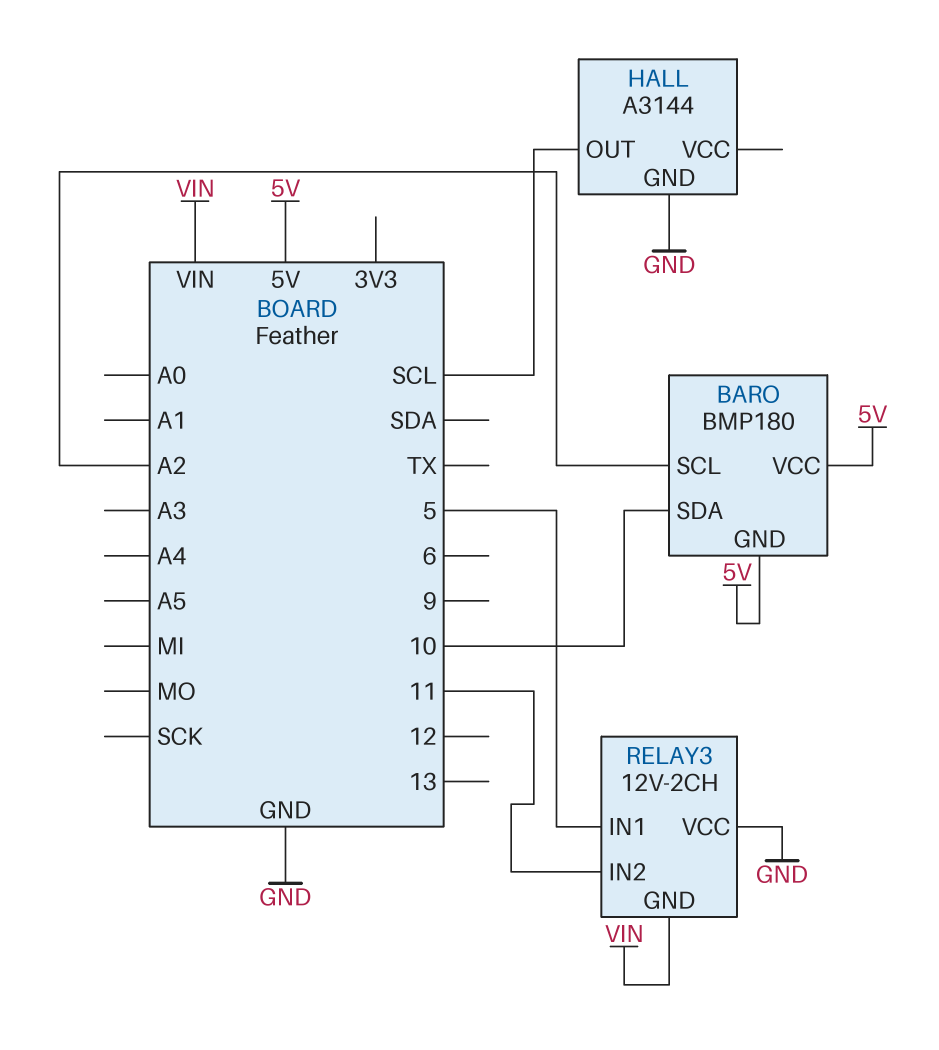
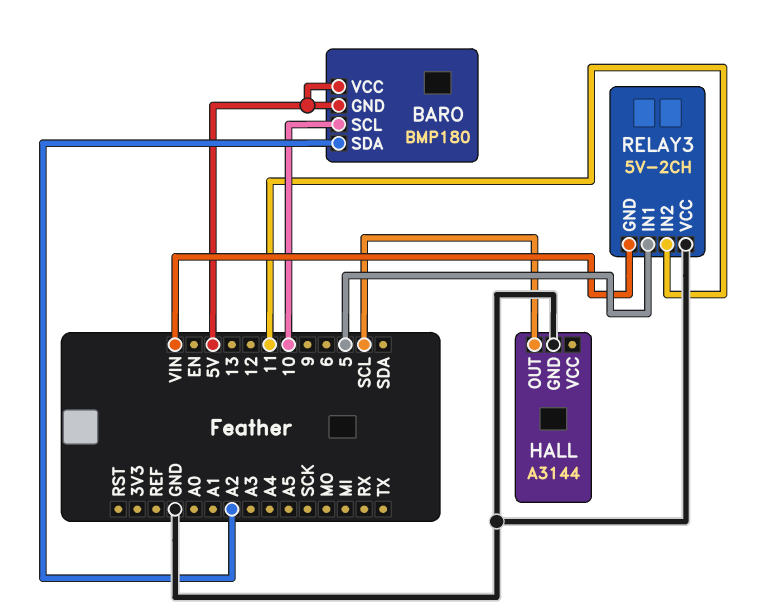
BARO pin SCL: A2 -> 10
BARO pin SDA: 10 -> A2
RELAY3: 12V-2CH -> 5V-2CH

